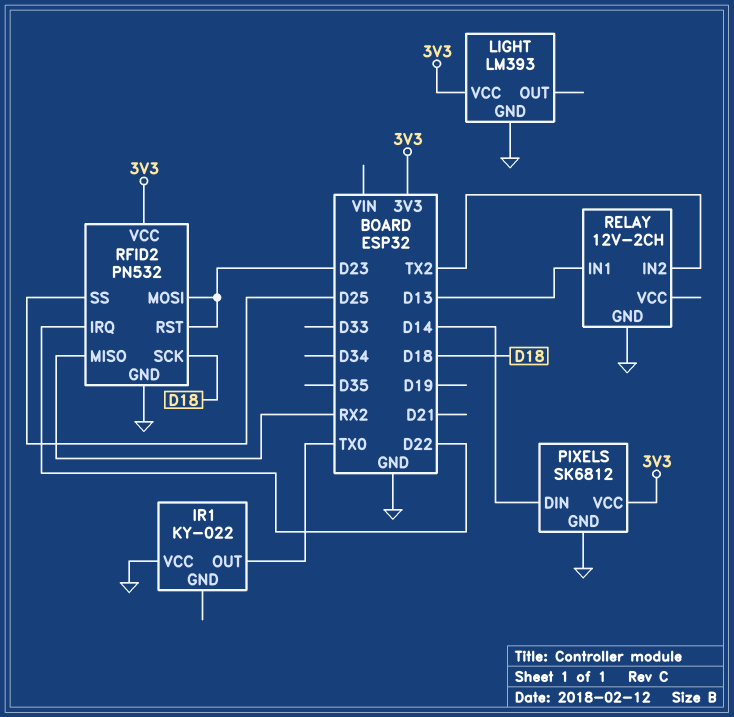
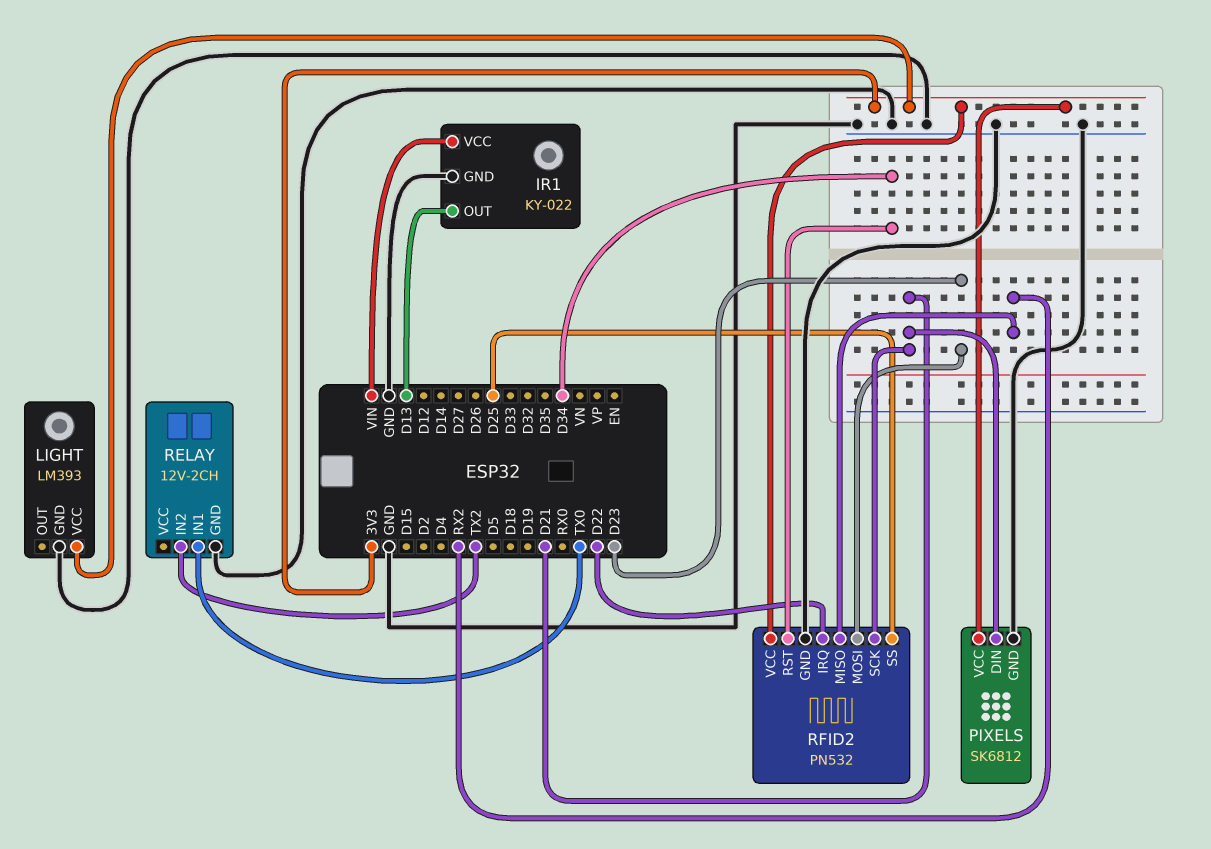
IR1 pin GND: none -> GND
IR1 pin OUT: TX0 -> D13
IR1 pin VCC: GND -> VIN
PIXELS pin DIN: D14 -> D21
RELAY pin IN1: D13 -> TX0
RFID2 pin RST: D23 -> D34
RFID2 pin SCK: D18 -> D21

